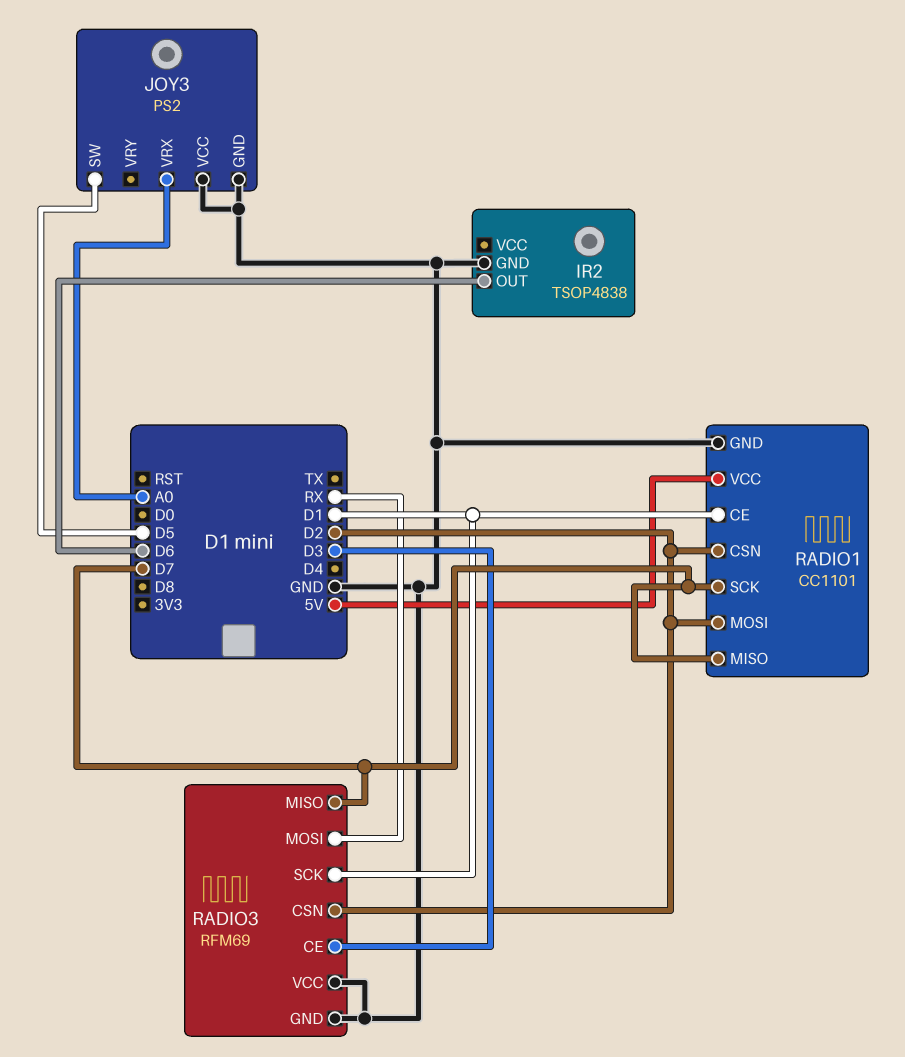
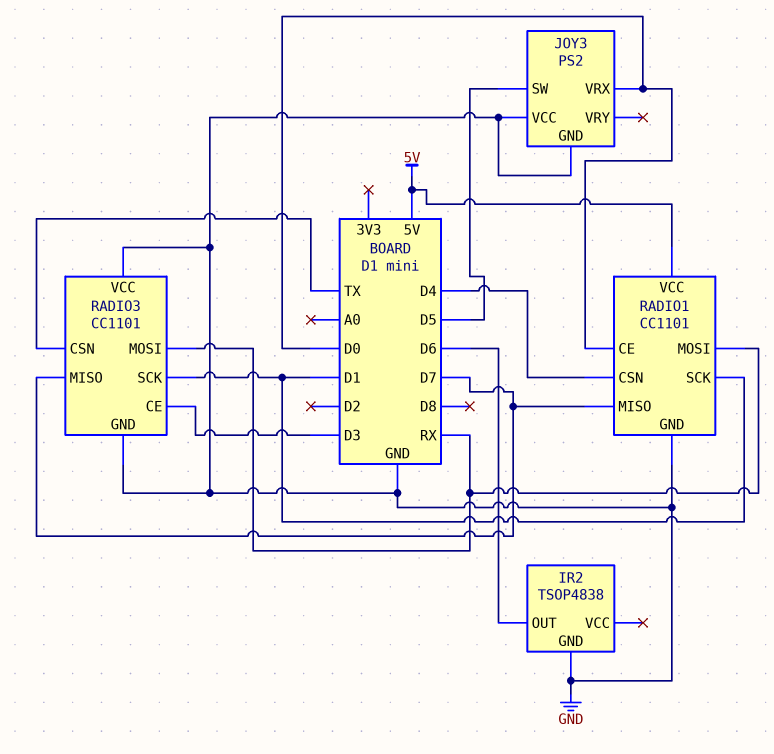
JOY3 pin VRX: A0 -> D0
RADIO1 pin CE: D1 -> D0
RADIO1 pin CSN: D2 -> D4
RADIO1 pin MOSI: D2 -> RX
RADIO1 pin SCK: D7 -> D1
RADIO3: RFM69 -> CC1101
RADIO3 pin CSN: D2 -> TX

